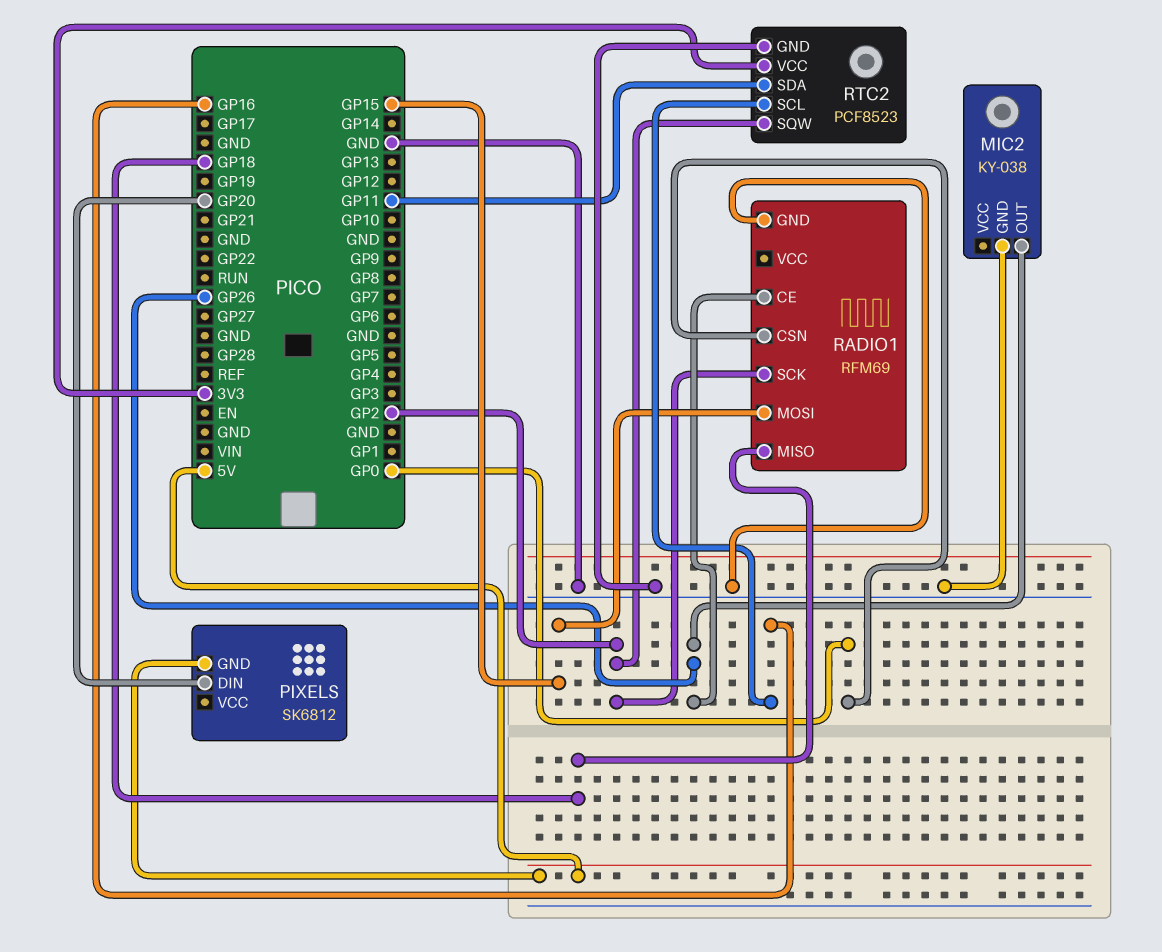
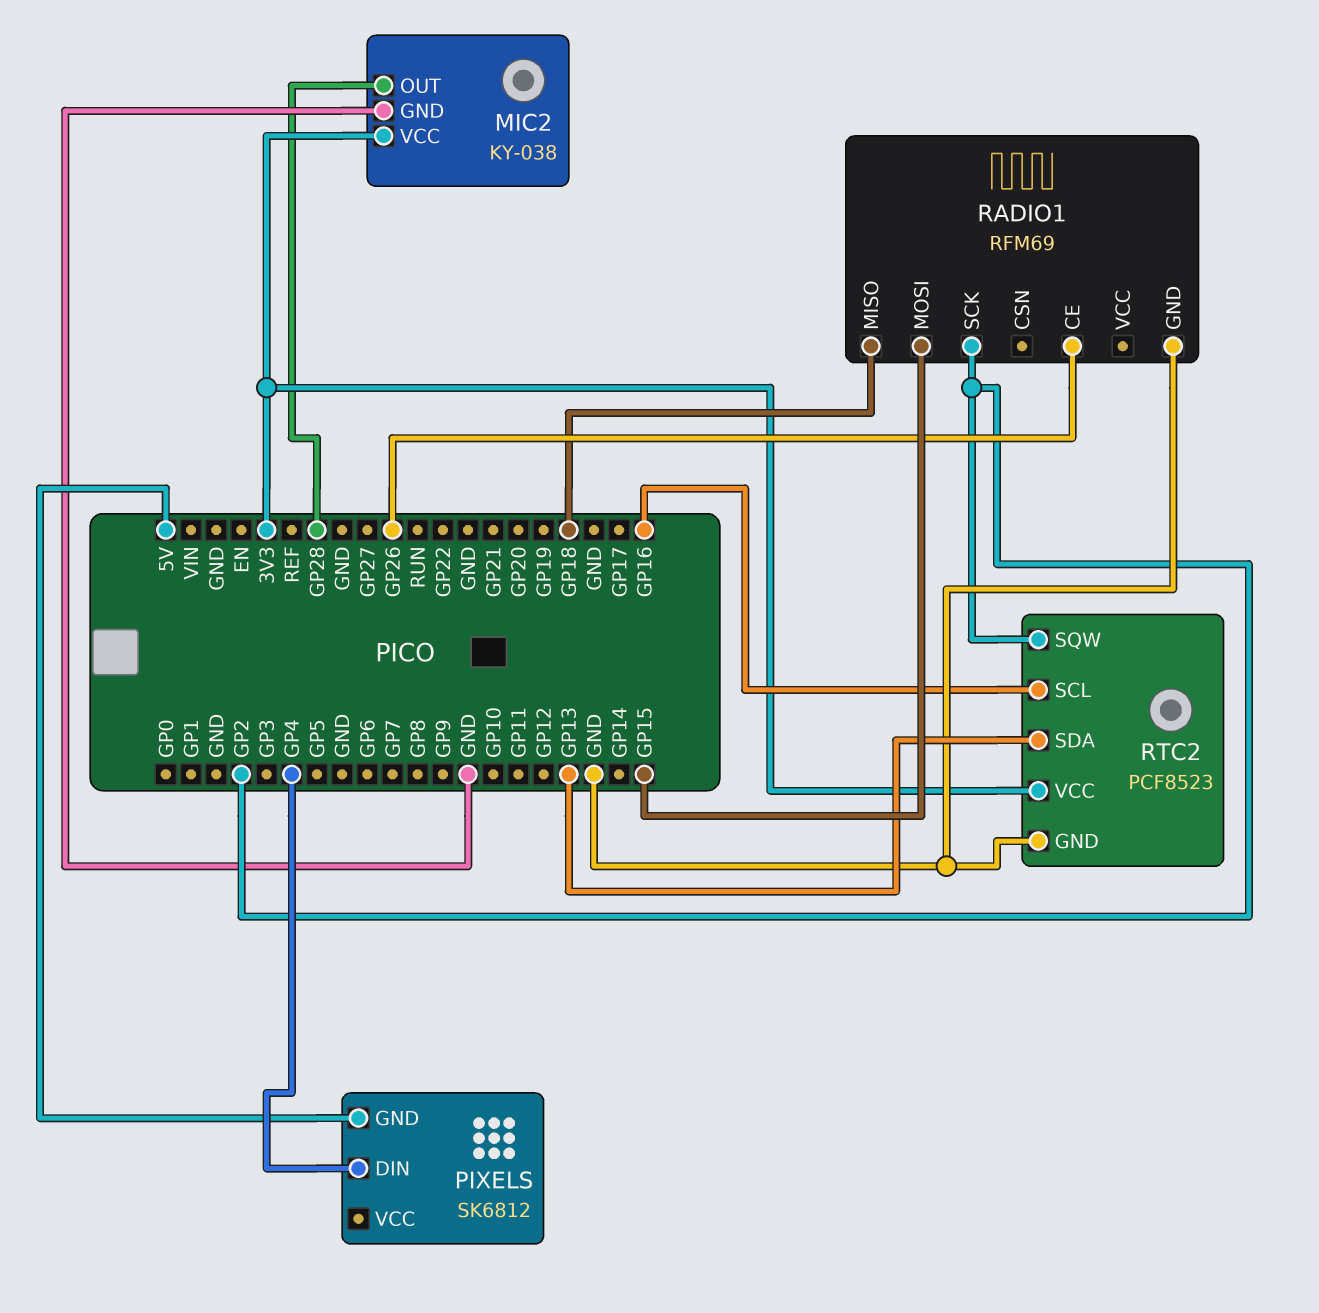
MIC2 pin OUT: GP26 -> GP28
MIC2 pin VCC: none -> 3V3
PIXELS pin DIN: GP20 -> GP4
RADIO1 pin CSN: GP0 -> none
RTC2 pin SDA: GP11 -> GP13

